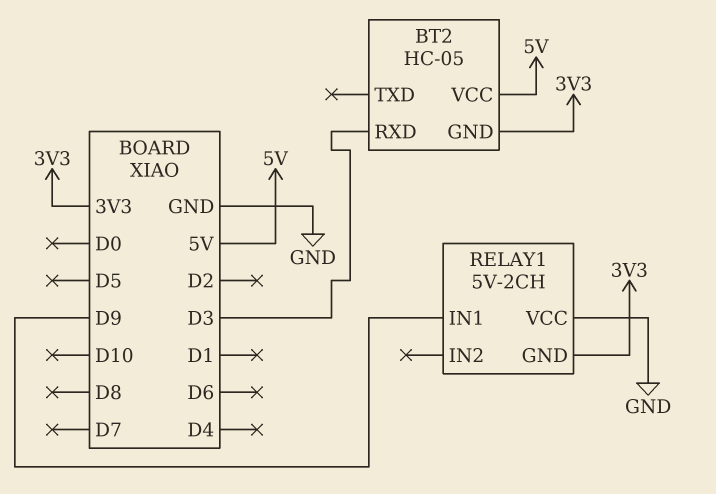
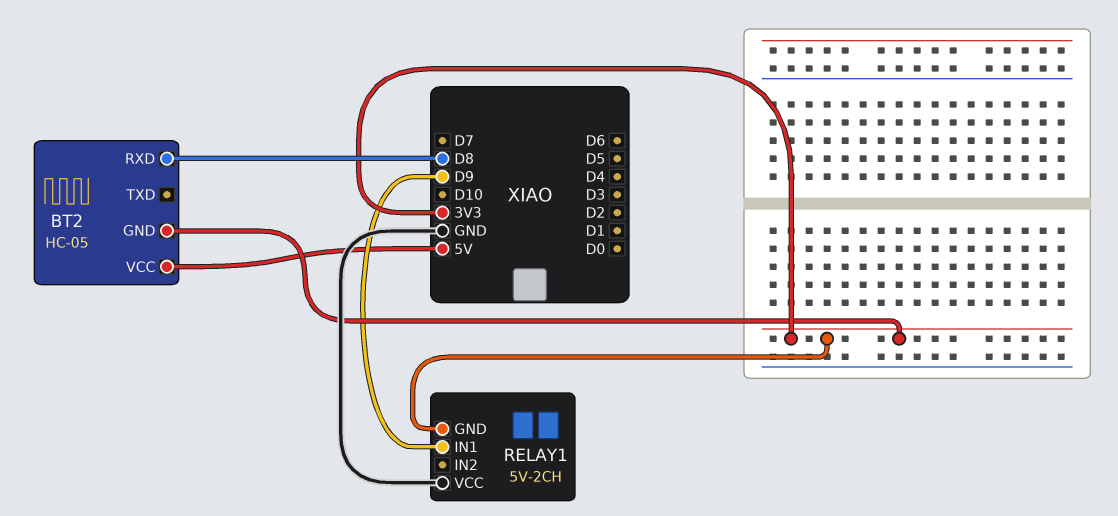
BT2 pin RXD: D3 -> D8

